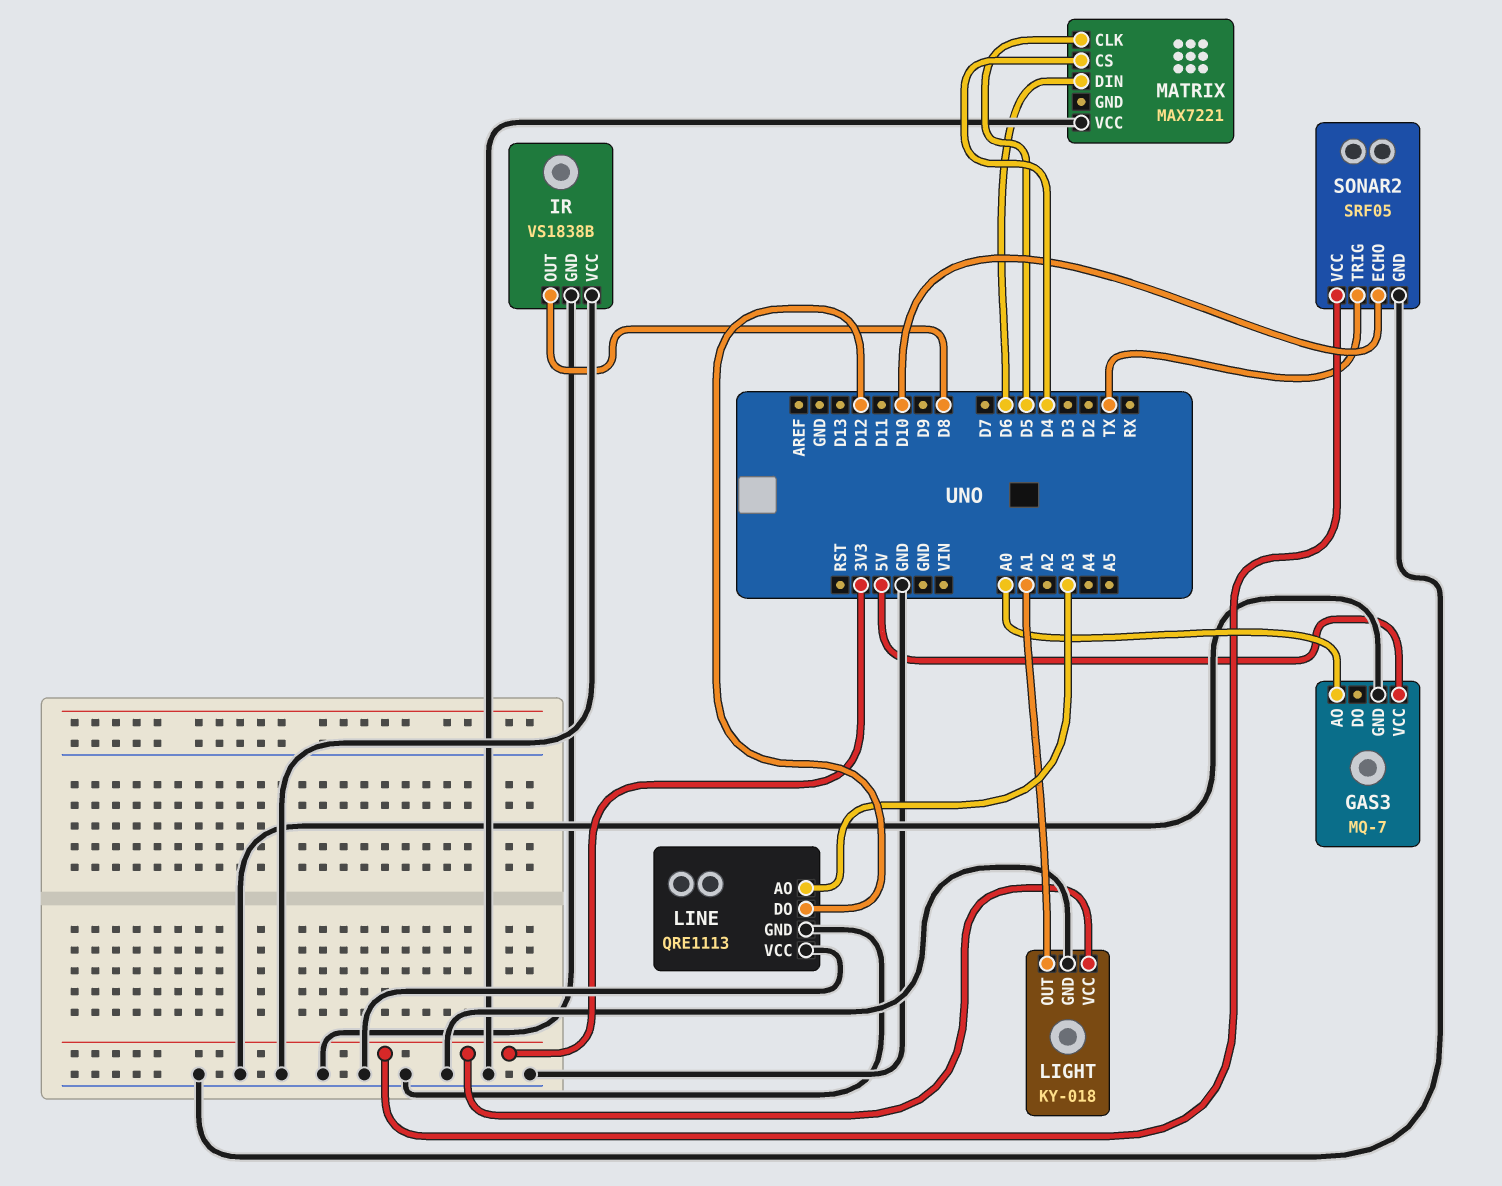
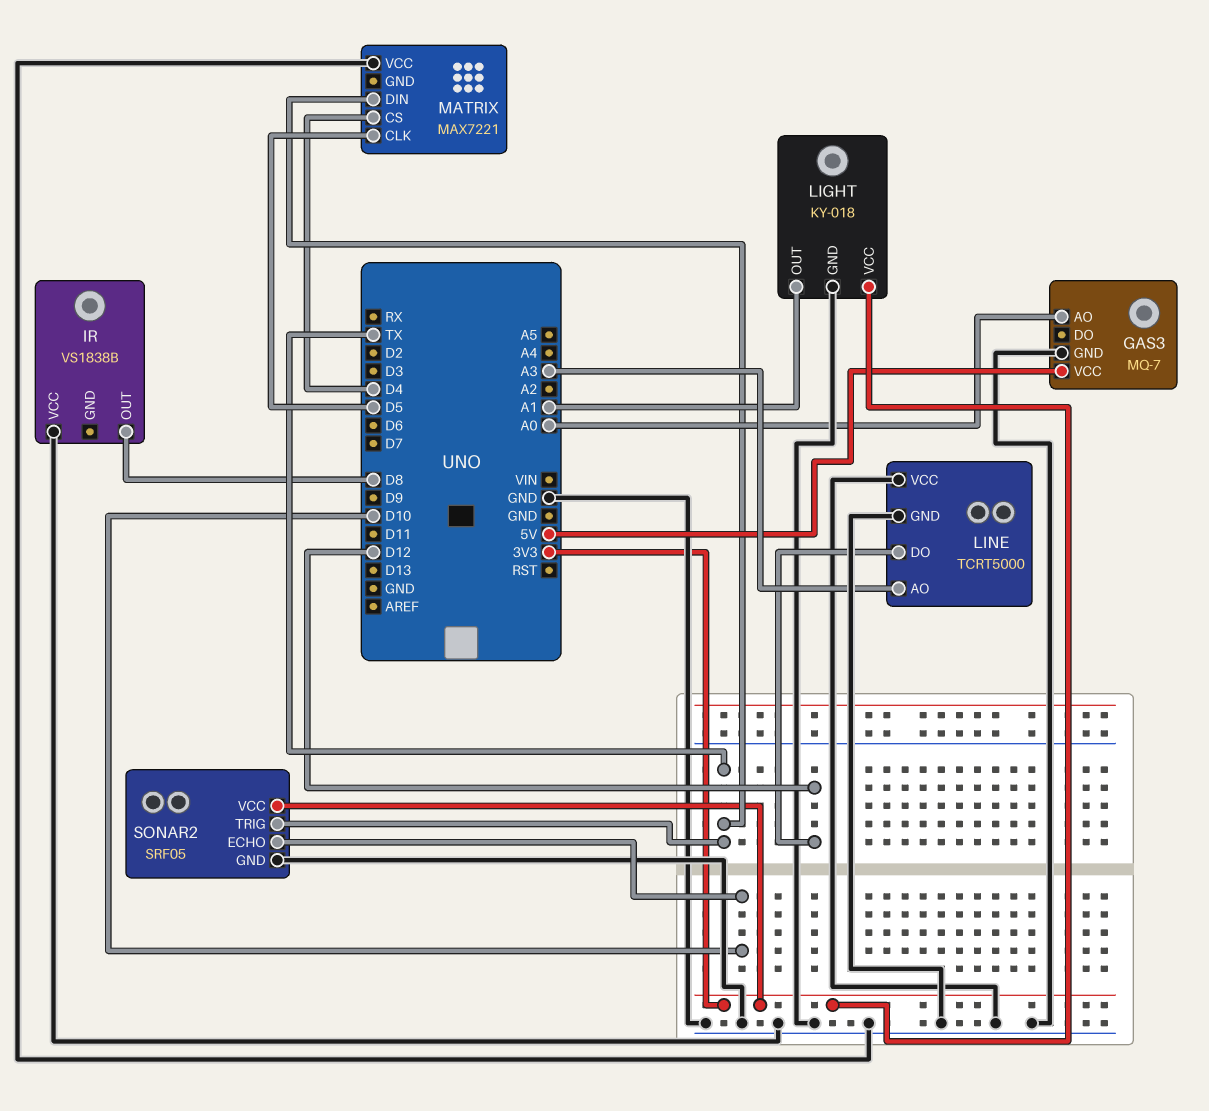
IR pin GND: GND -> none
LINE: QRE1113 -> TCRT5000
MATRIX pin DIN: D6 -> TX

